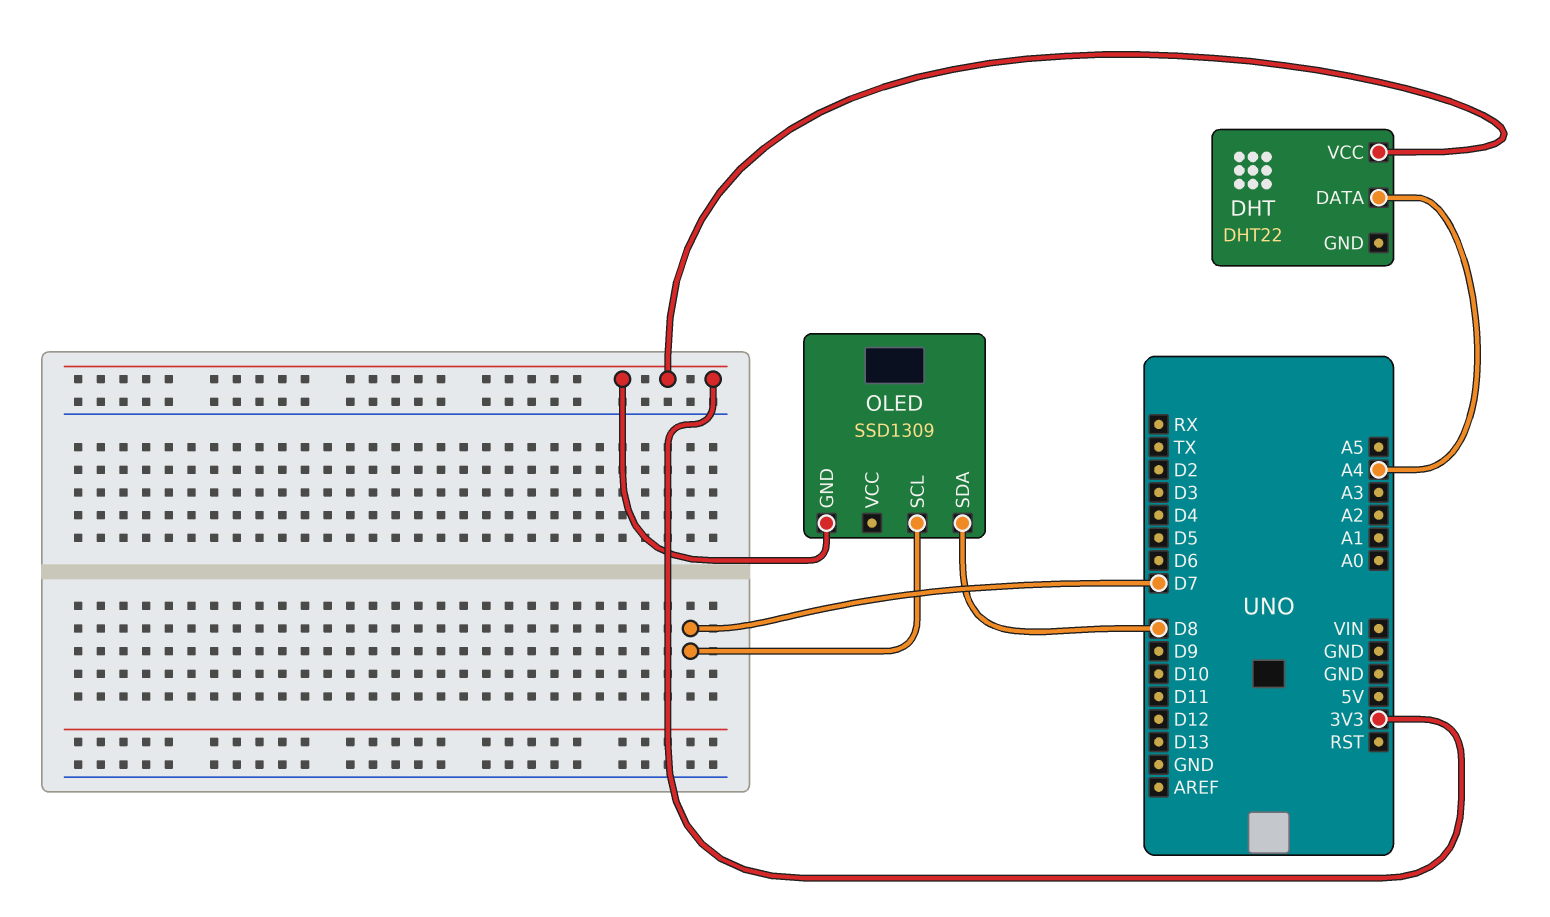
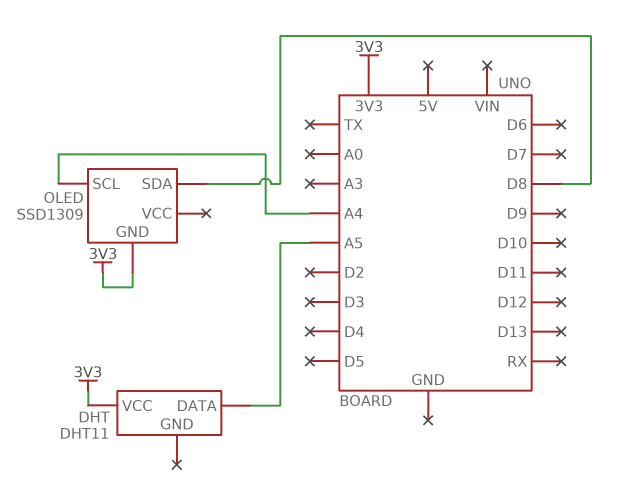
DHT: DHT22 -> DHT11
DHT pin DATA: A4 -> A5
OLED pin SCL: D7 -> A4

